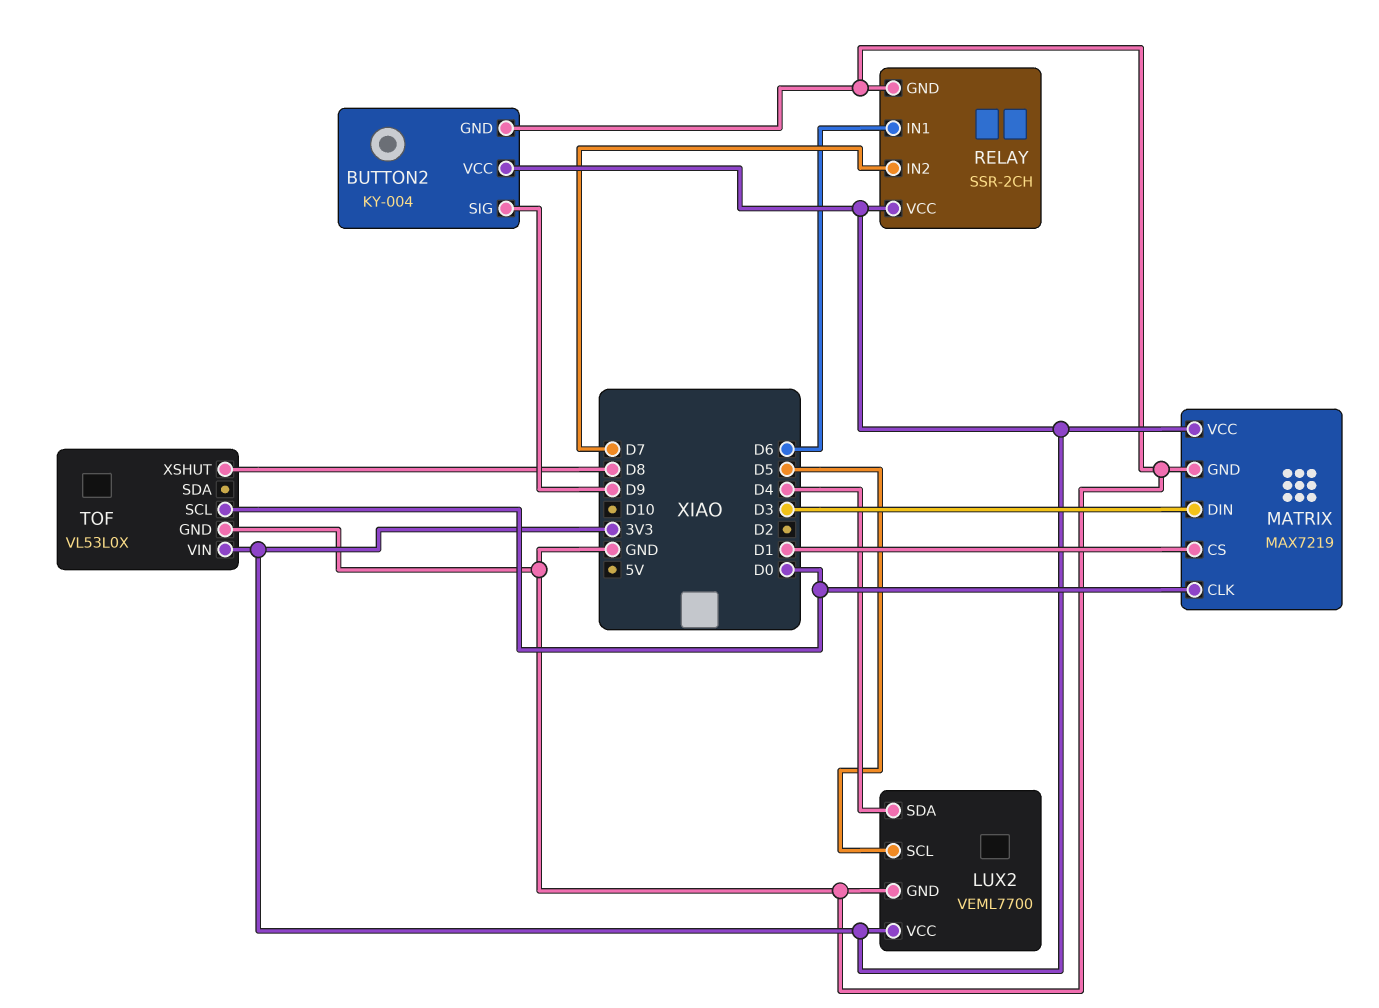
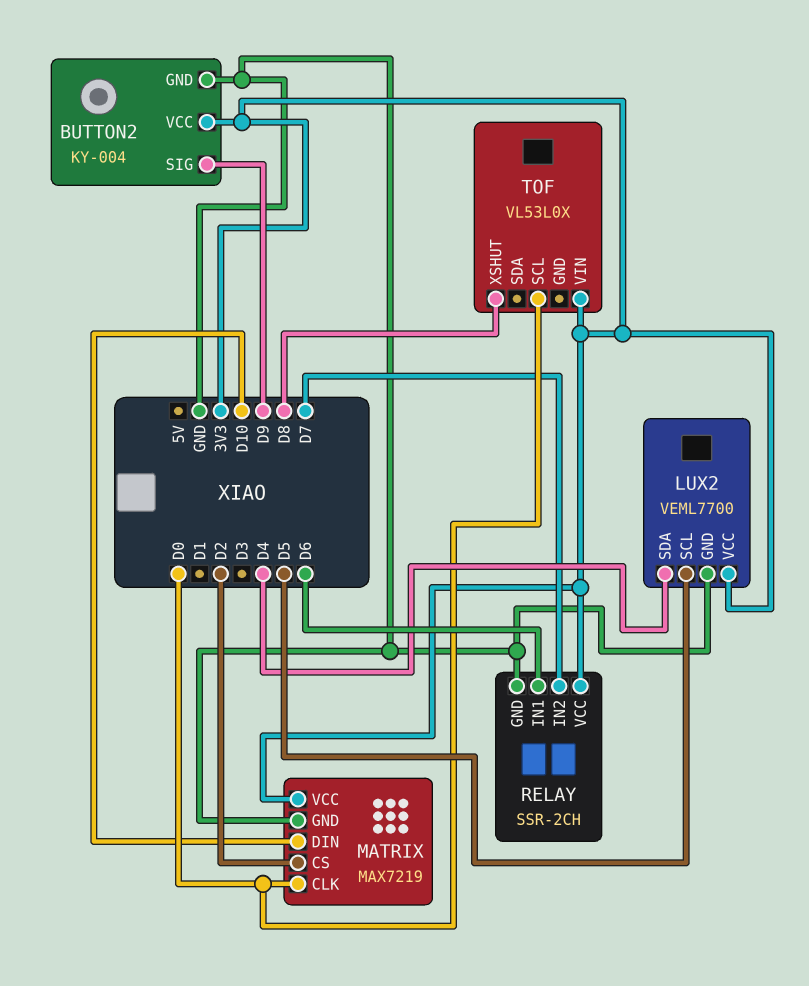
MATRIX pin CS: D1 -> D2
MATRIX pin DIN: D3 -> D10
TOF pin GND: GND -> none

